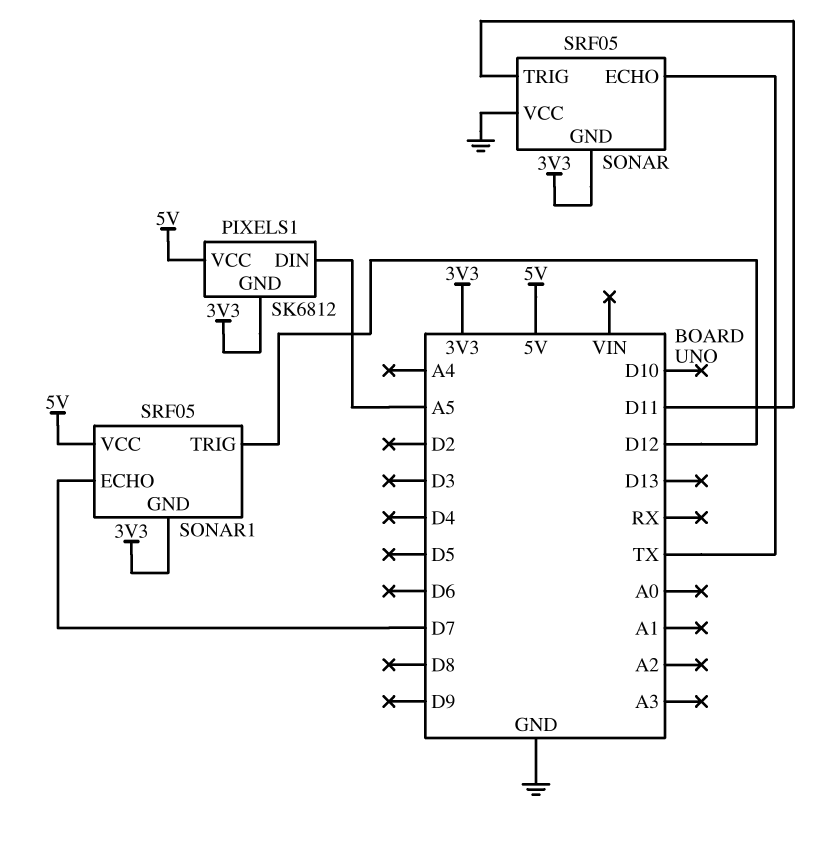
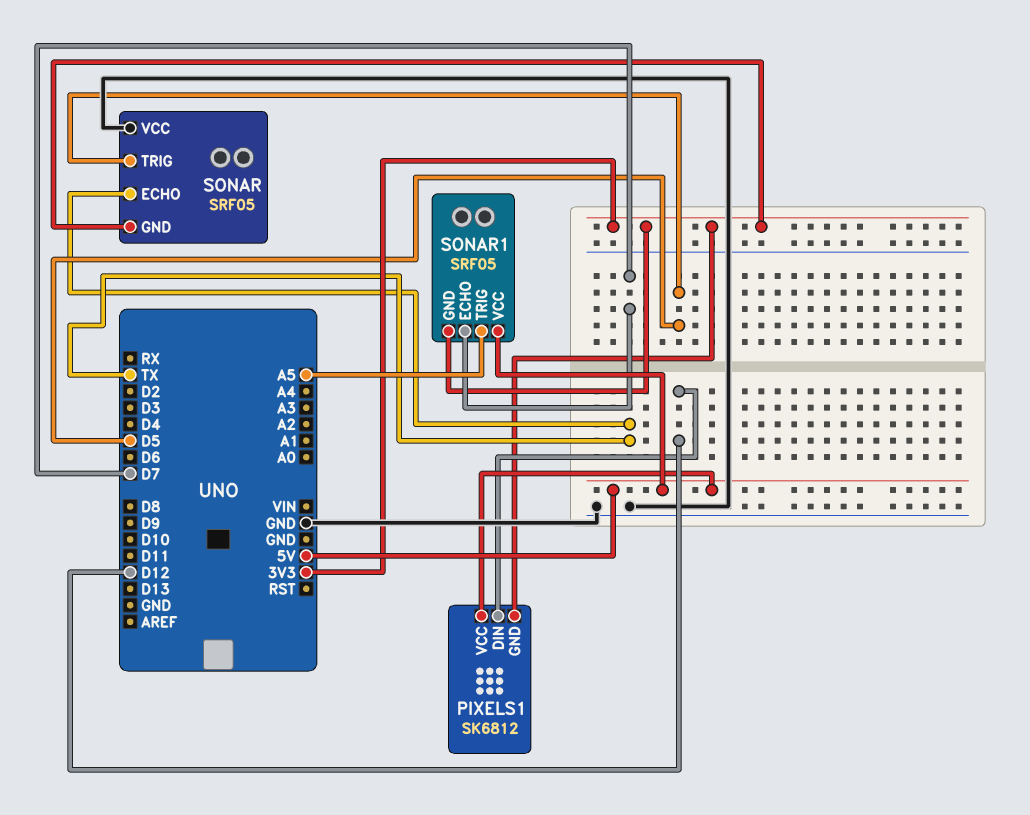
PIXELS1 pin DIN: A5 -> D12
SONAR pin TRIG: D11 -> D5
SONAR1 pin TRIG: D12 -> A5

